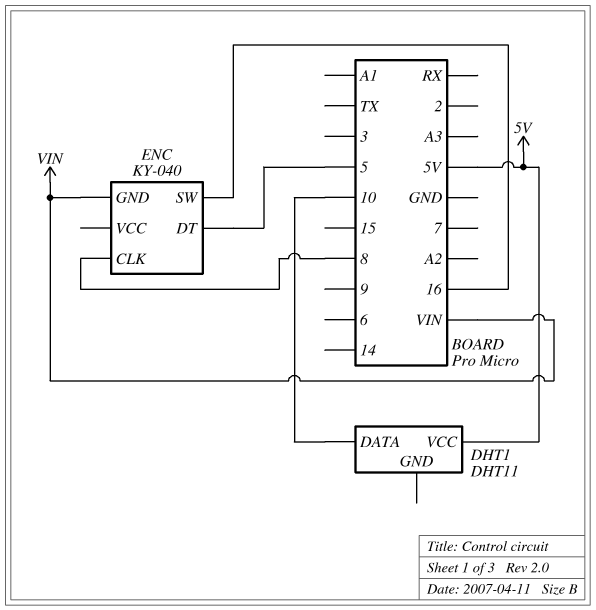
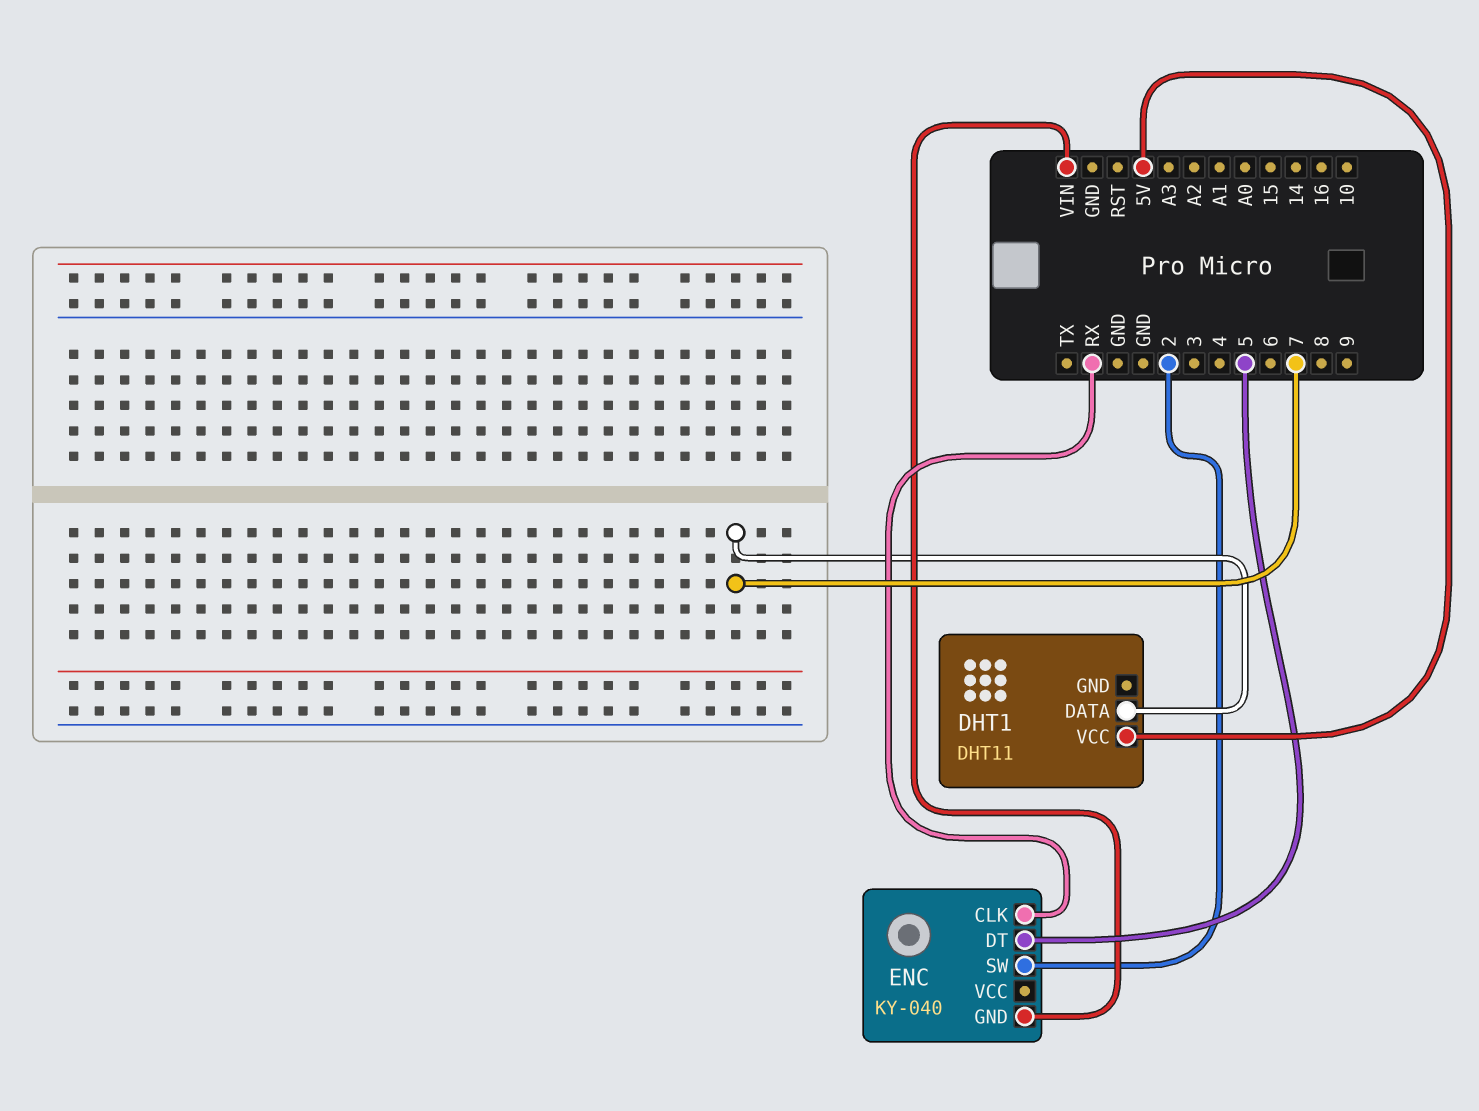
DHT1 pin DATA: 10 -> 7
ENC pin CLK: 8 -> RX
ENC pin SW: 16 -> 2

